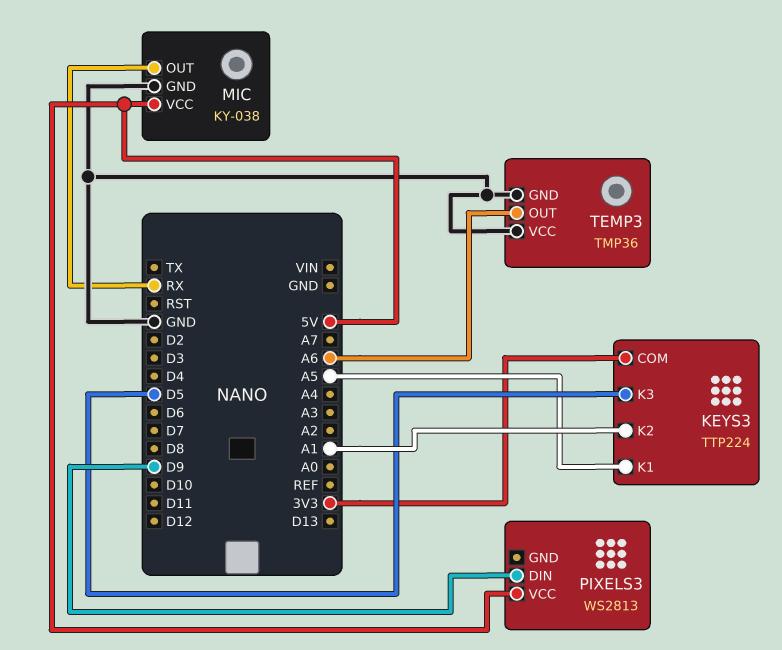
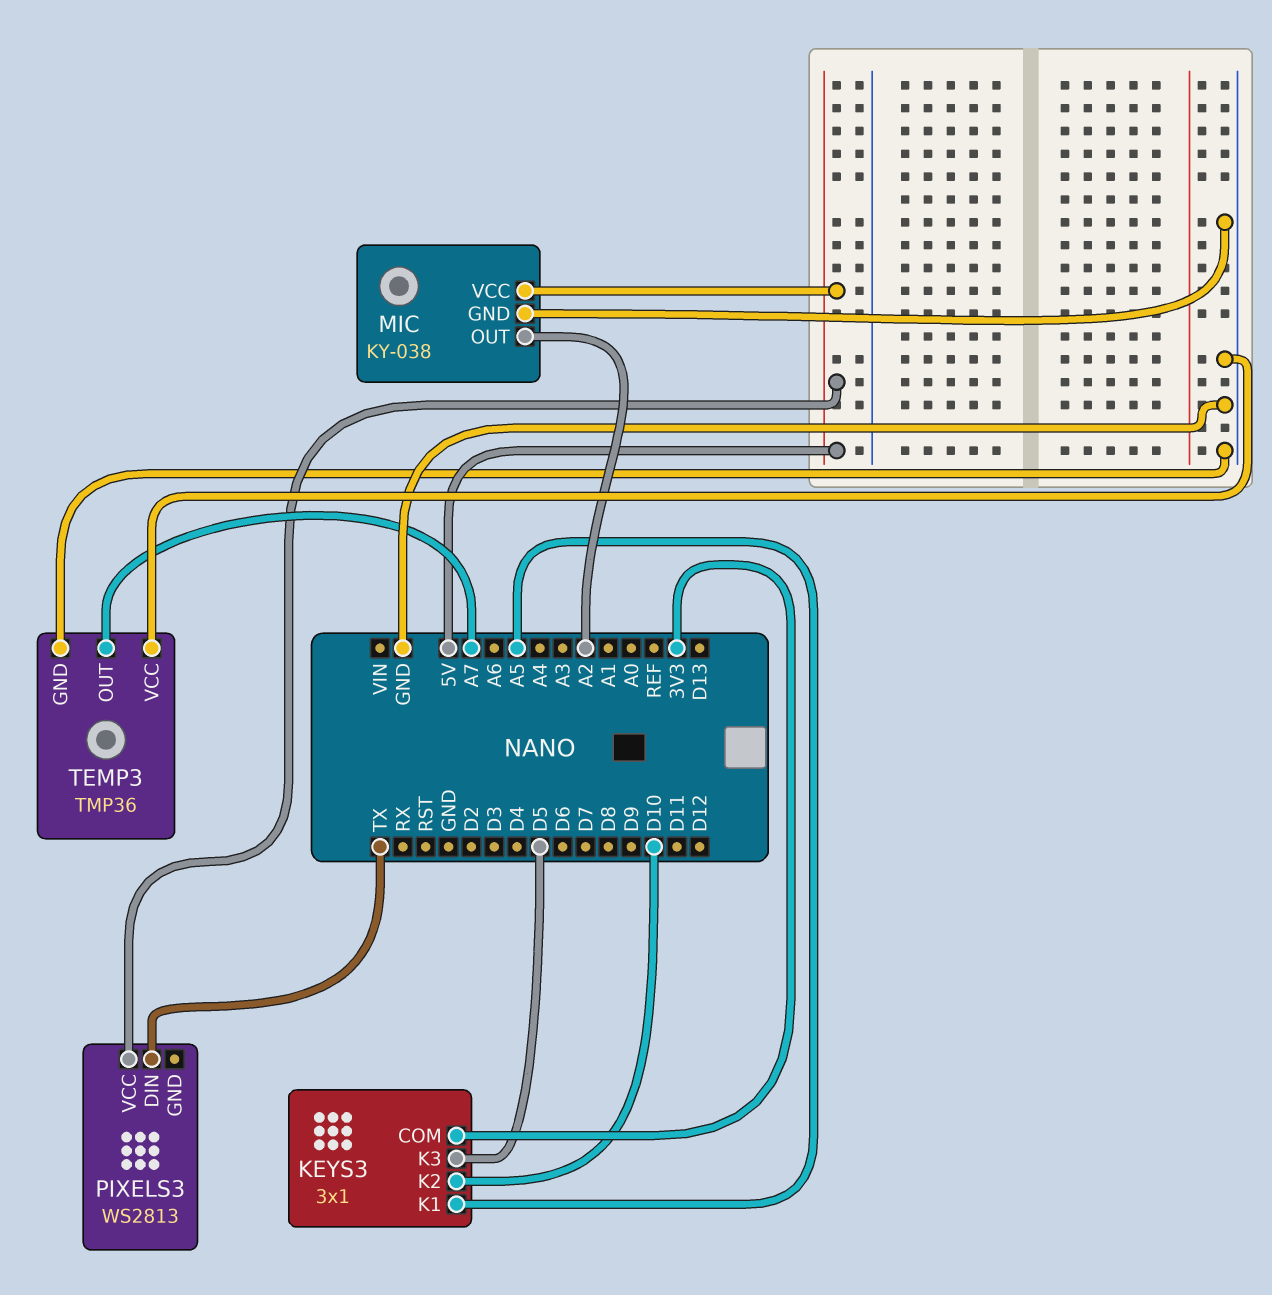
KEYS3: TTP224 -> 3x1
KEYS3 pin K2: A1 -> D10
MIC pin OUT: RX -> A2
PIXELS3 pin DIN: D9 -> TX
TEMP3 pin OUT: A6 -> A7

